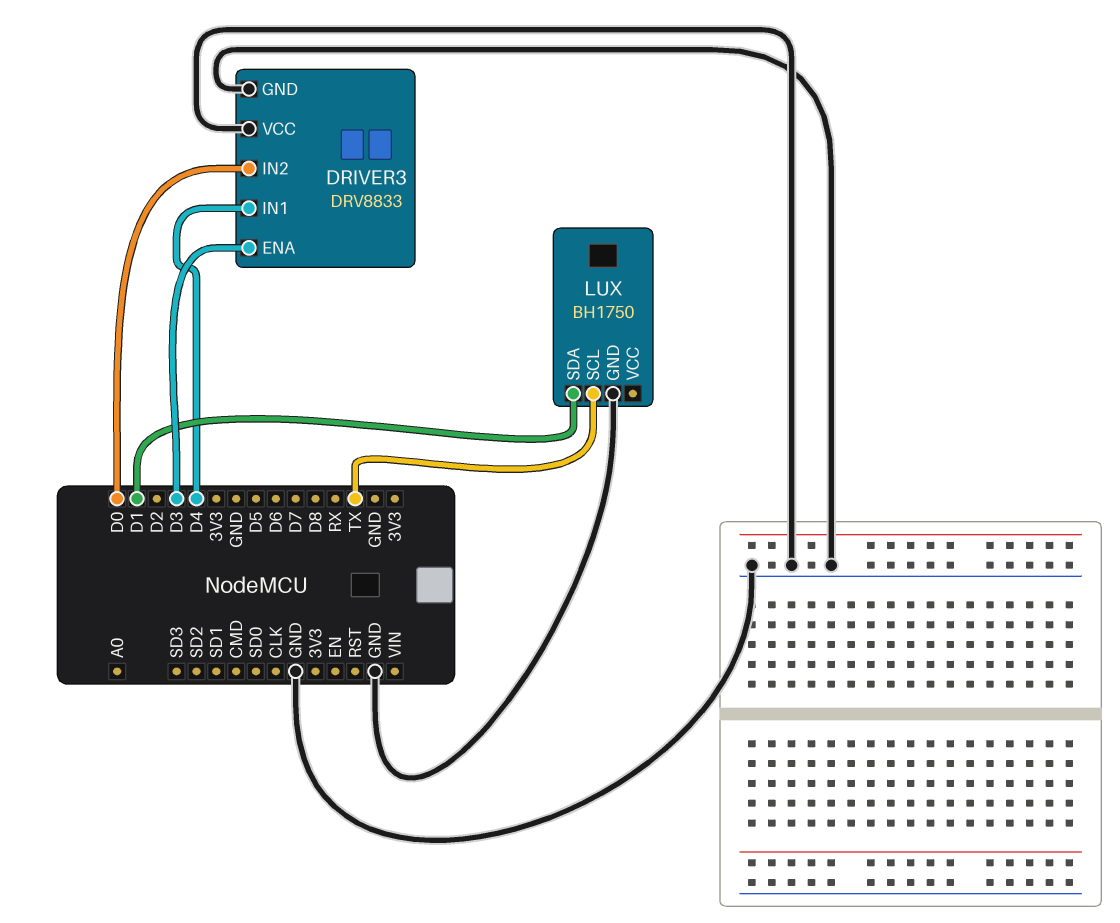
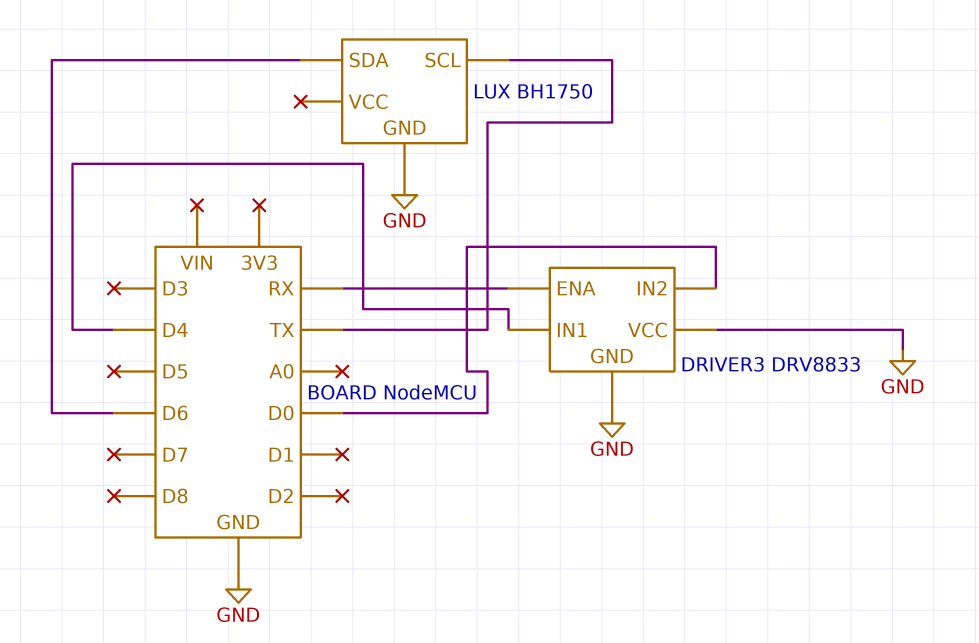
DRIVER3 pin ENA: D3 -> RX
LUX pin SDA: D1 -> D6

